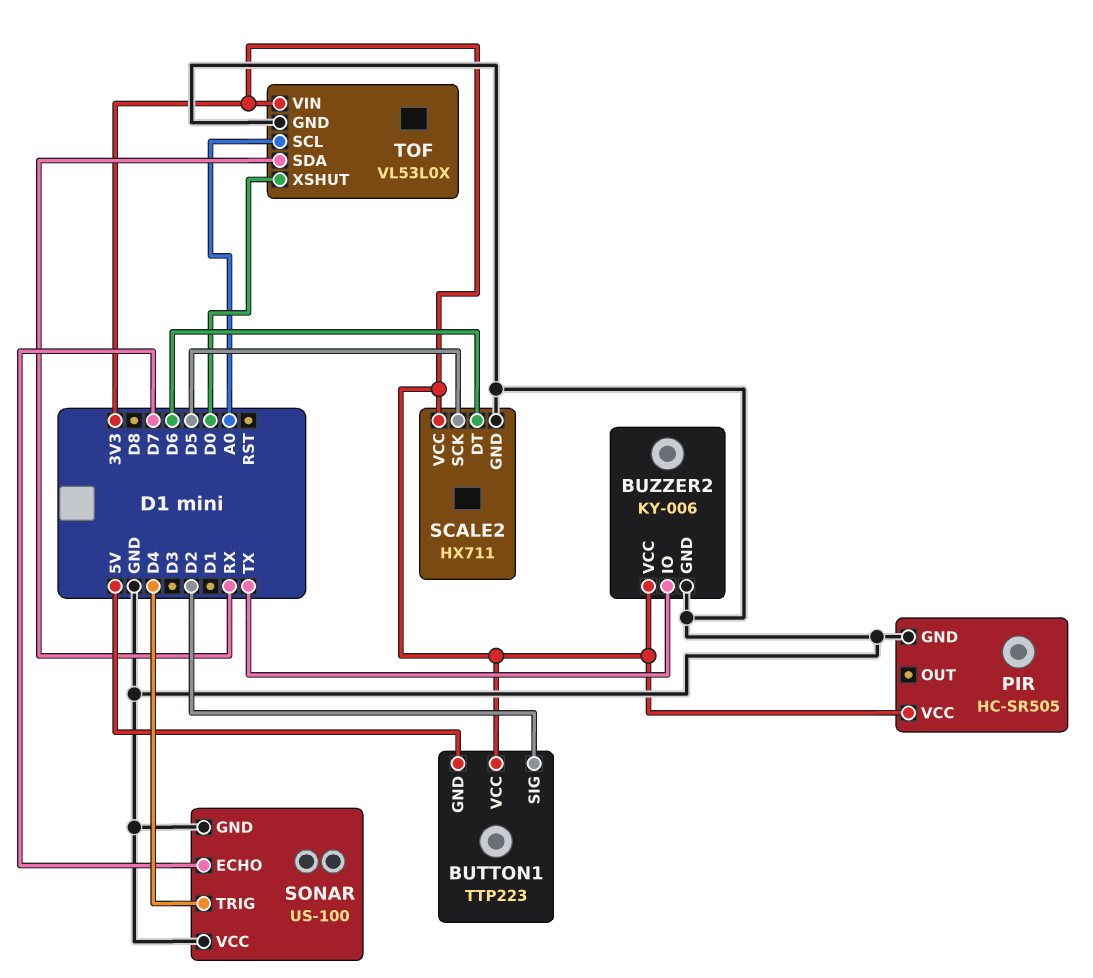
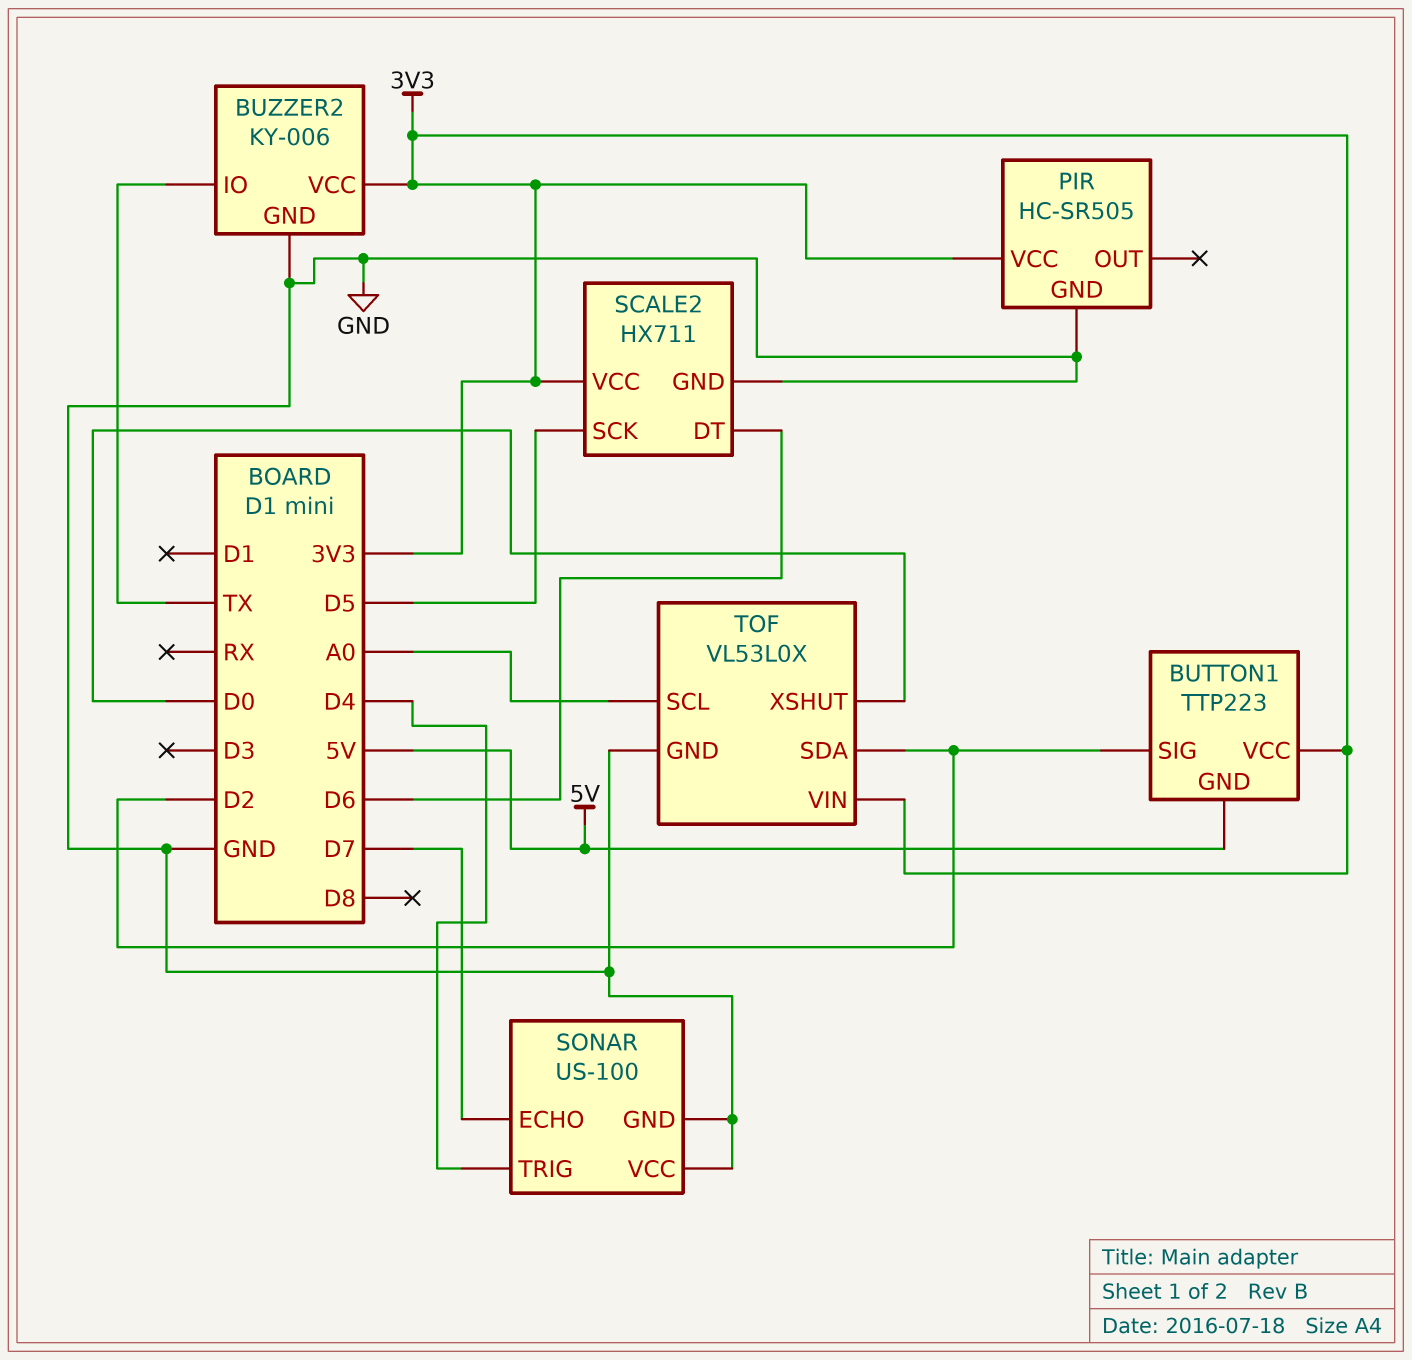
TOF pin SDA: RX -> D2

